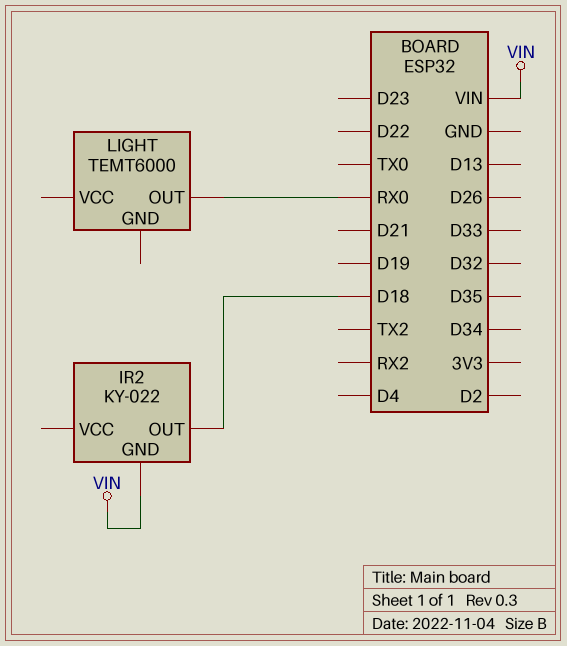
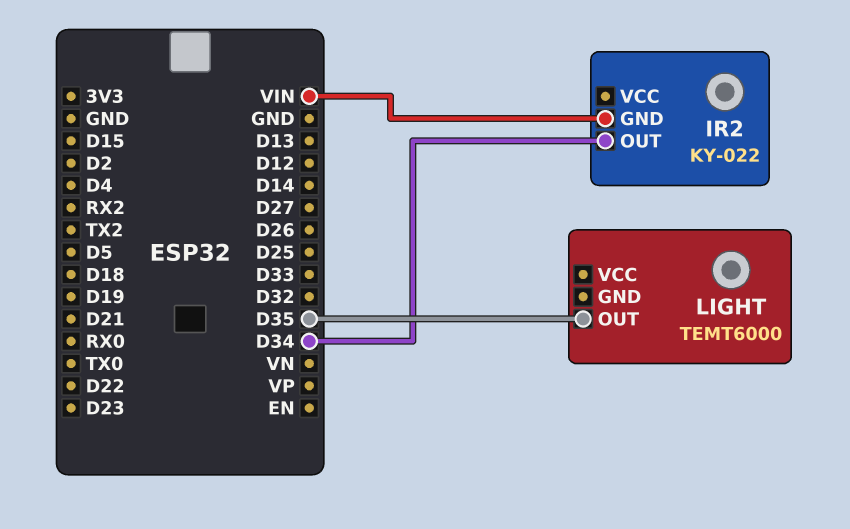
IR2 pin OUT: D18 -> D34
LIGHT pin OUT: RX0 -> D35

